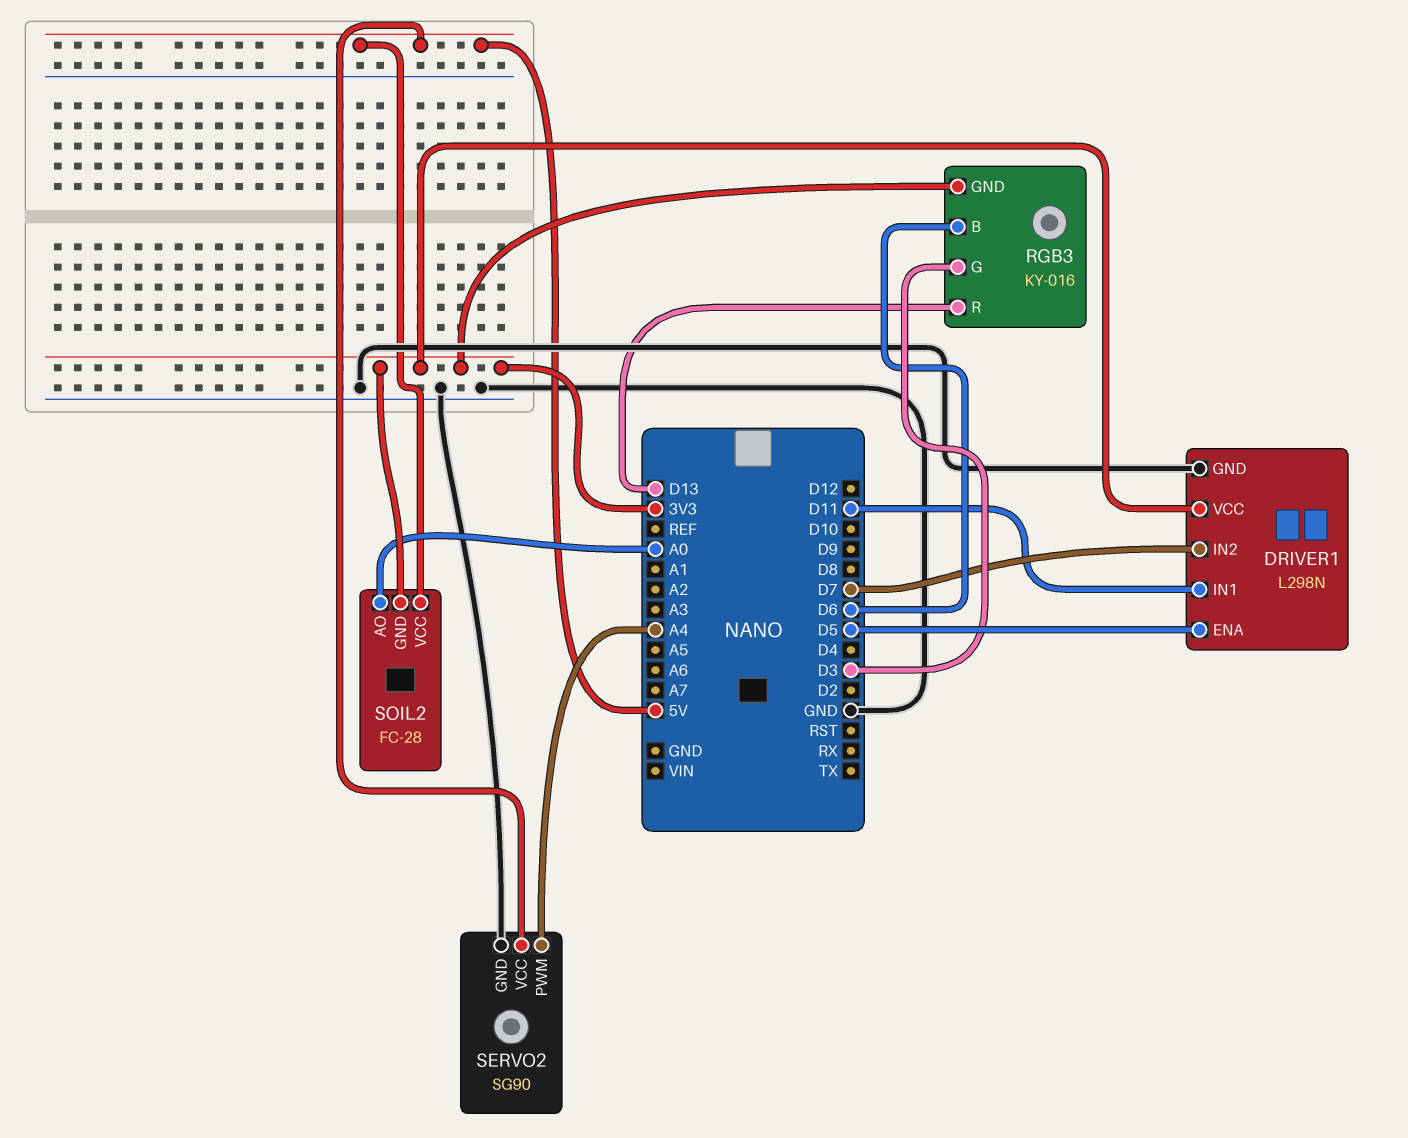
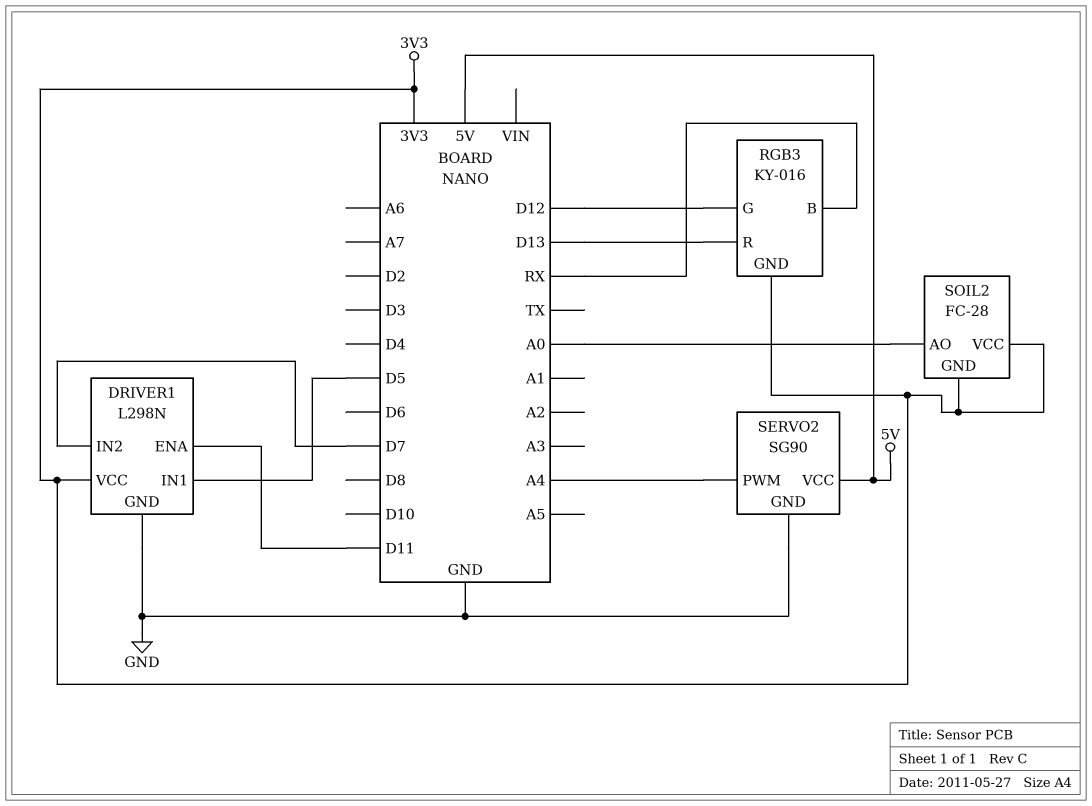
DRIVER1 pin ENA: D5 -> D11
DRIVER1 pin IN1: D11 -> D5
RGB3 pin B: D6 -> RX
RGB3 pin G: D3 -> D12
SOIL2 pin VCC: 5V -> 3V3

